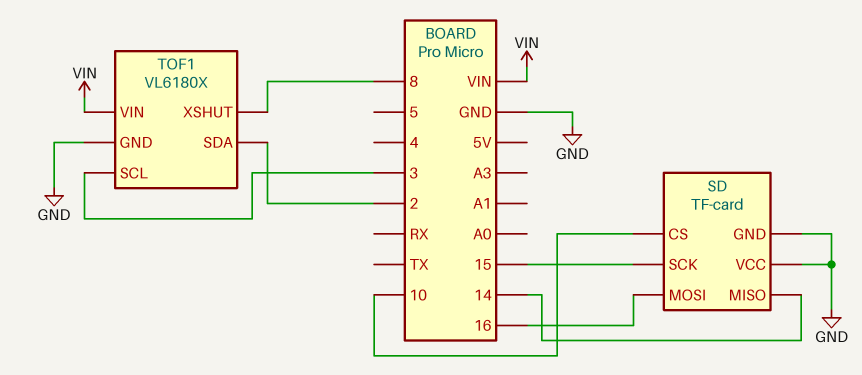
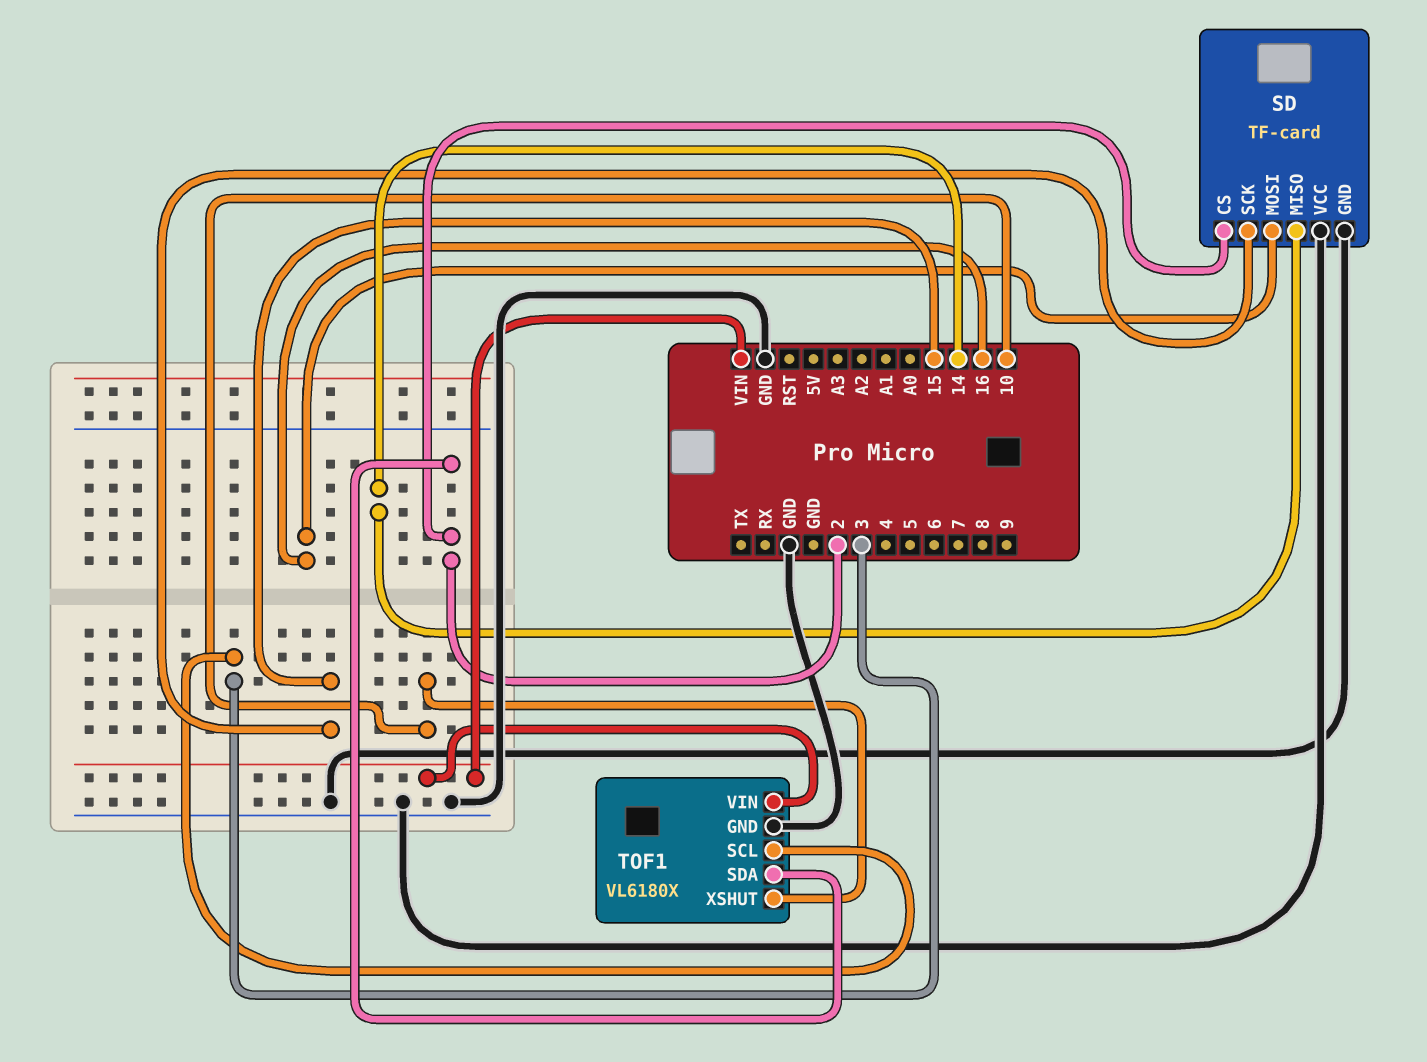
SD pin CS: 10 -> 2
TOF1 pin XSHUT: 8 -> 10

